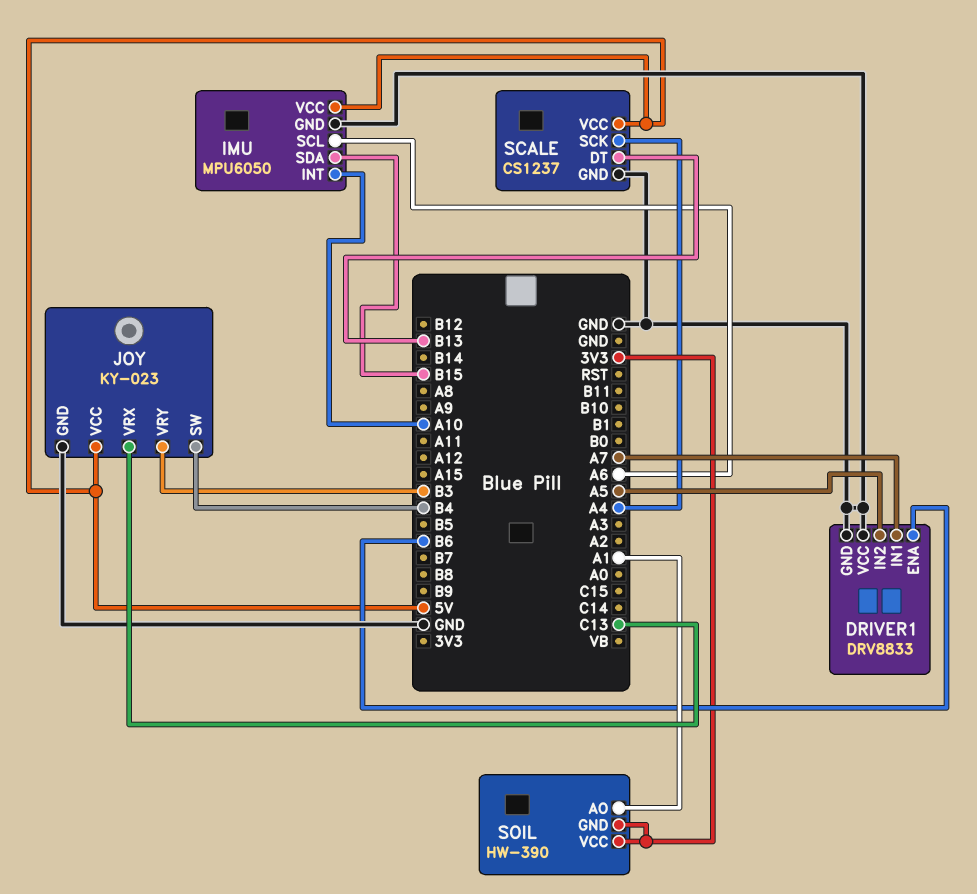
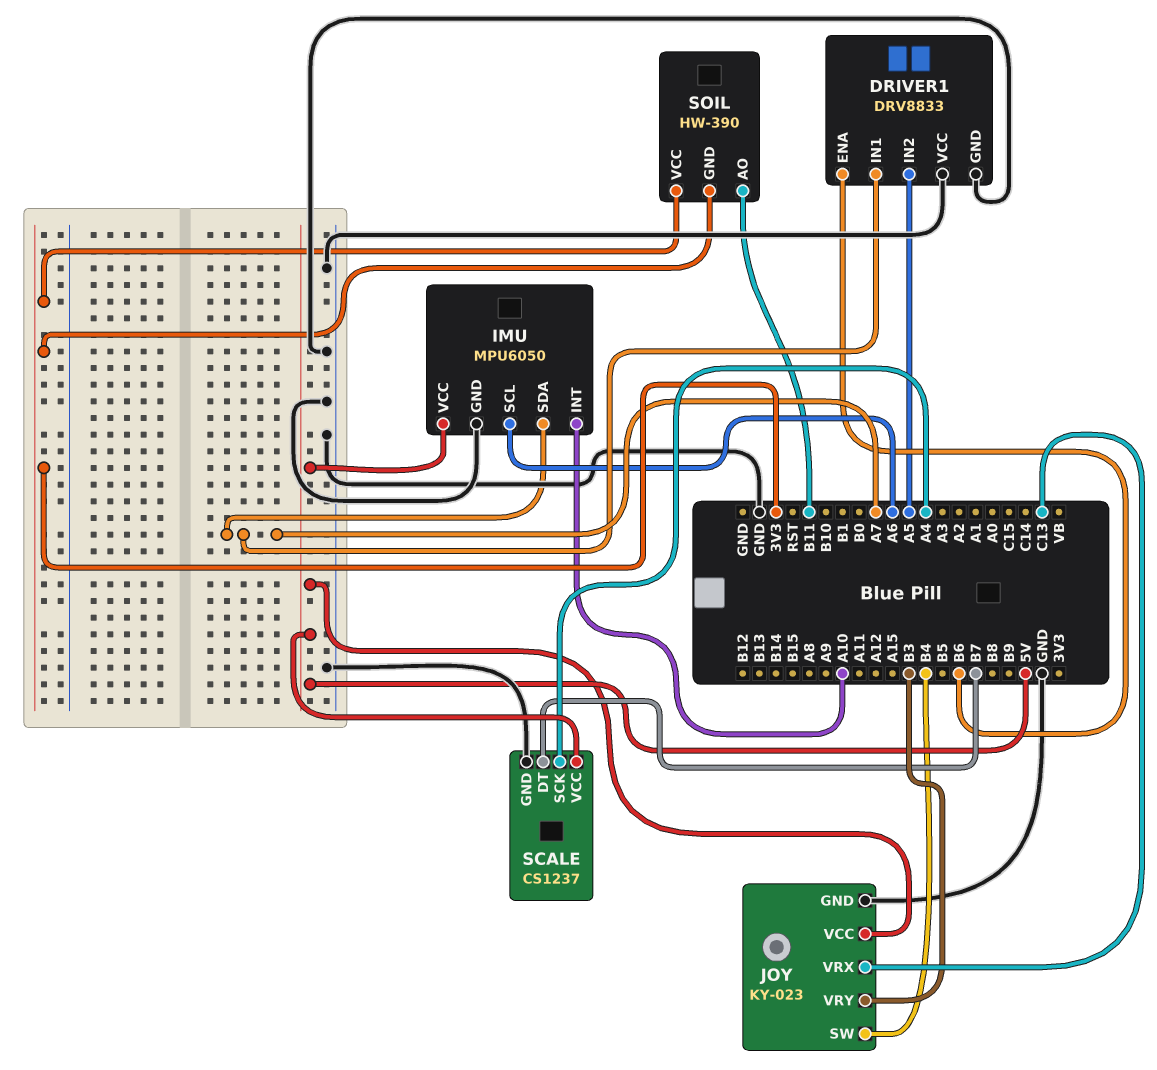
IMU pin SDA: B15 -> A7
SCALE pin DT: B13 -> B7
SOIL pin AO: A1 -> B11

